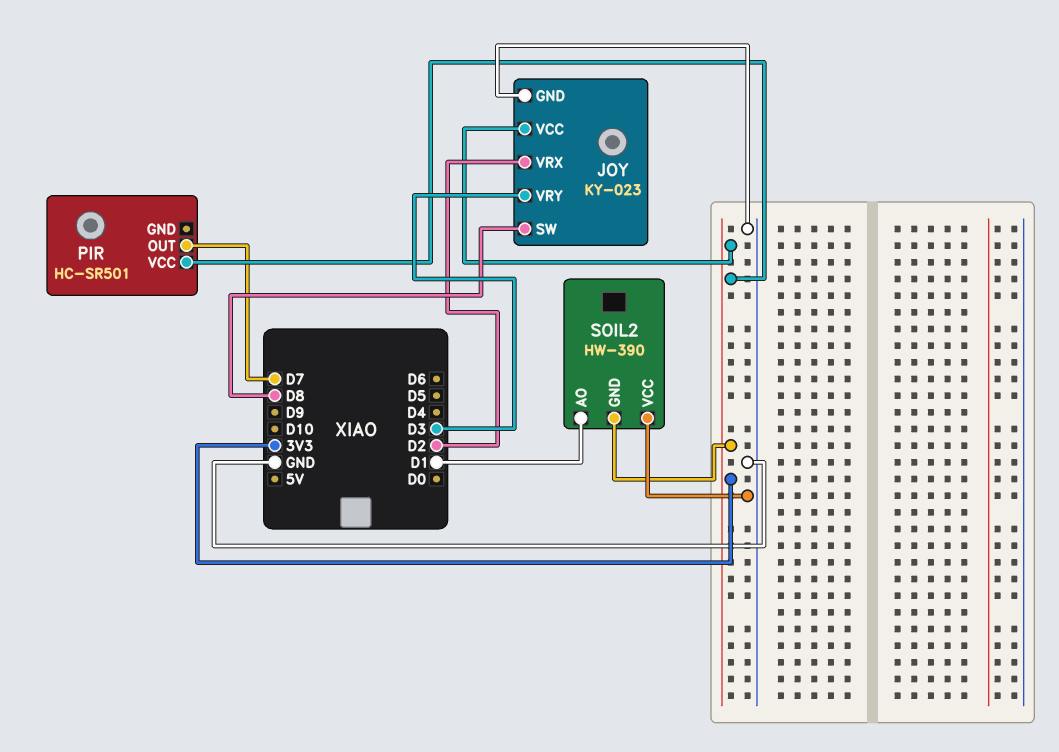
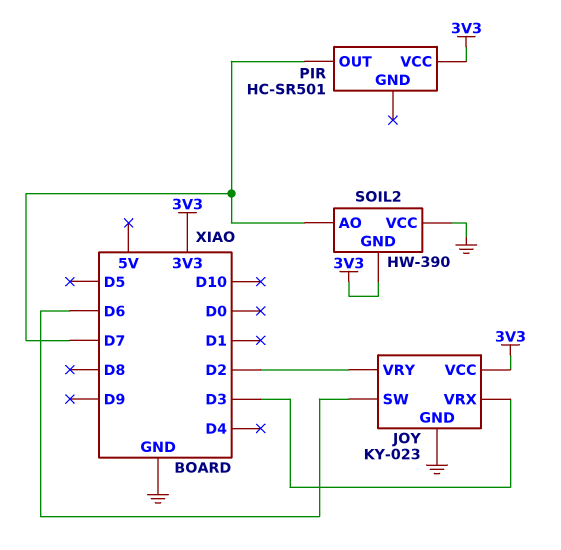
JOY pin SW: D8 -> D6
JOY pin VRX: D2 -> D3
JOY pin VRY: D3 -> D2
SOIL2 pin AO: D1 -> D7

